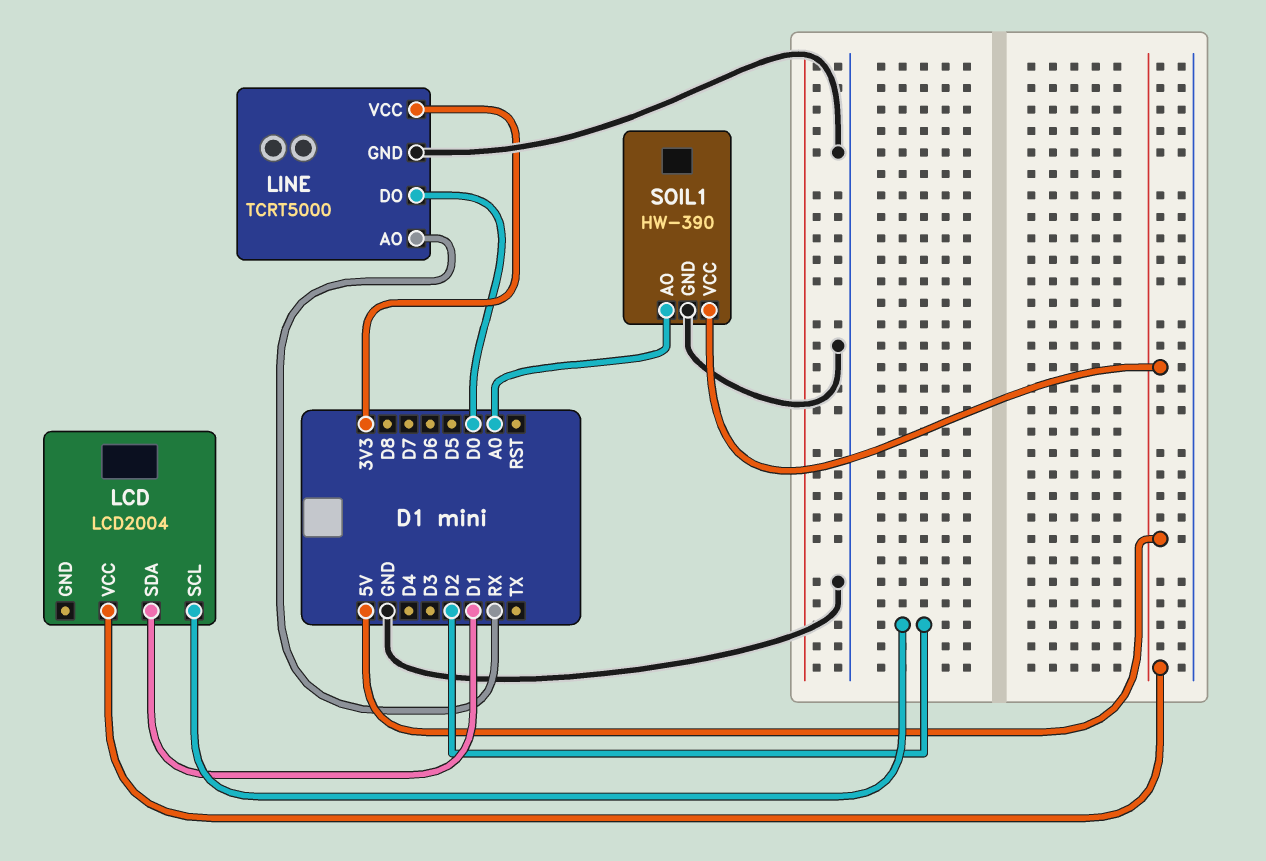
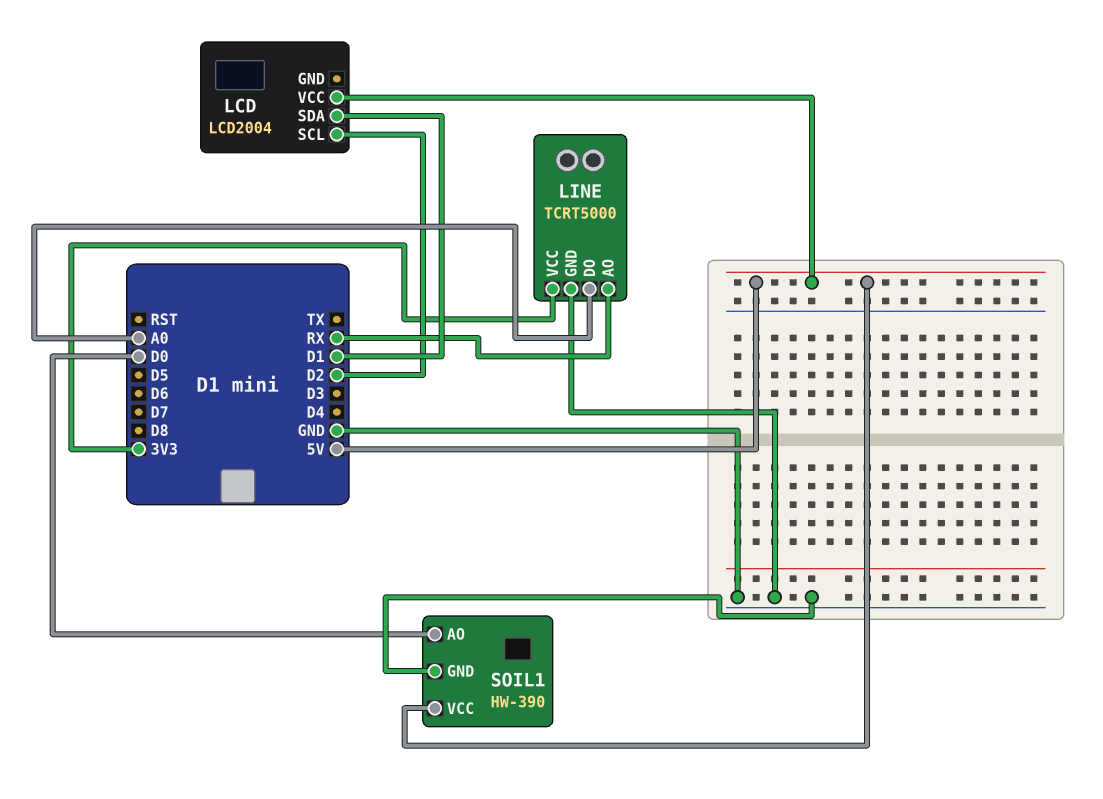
LINE pin DO: D0 -> A0
SOIL1 pin AO: A0 -> D0

